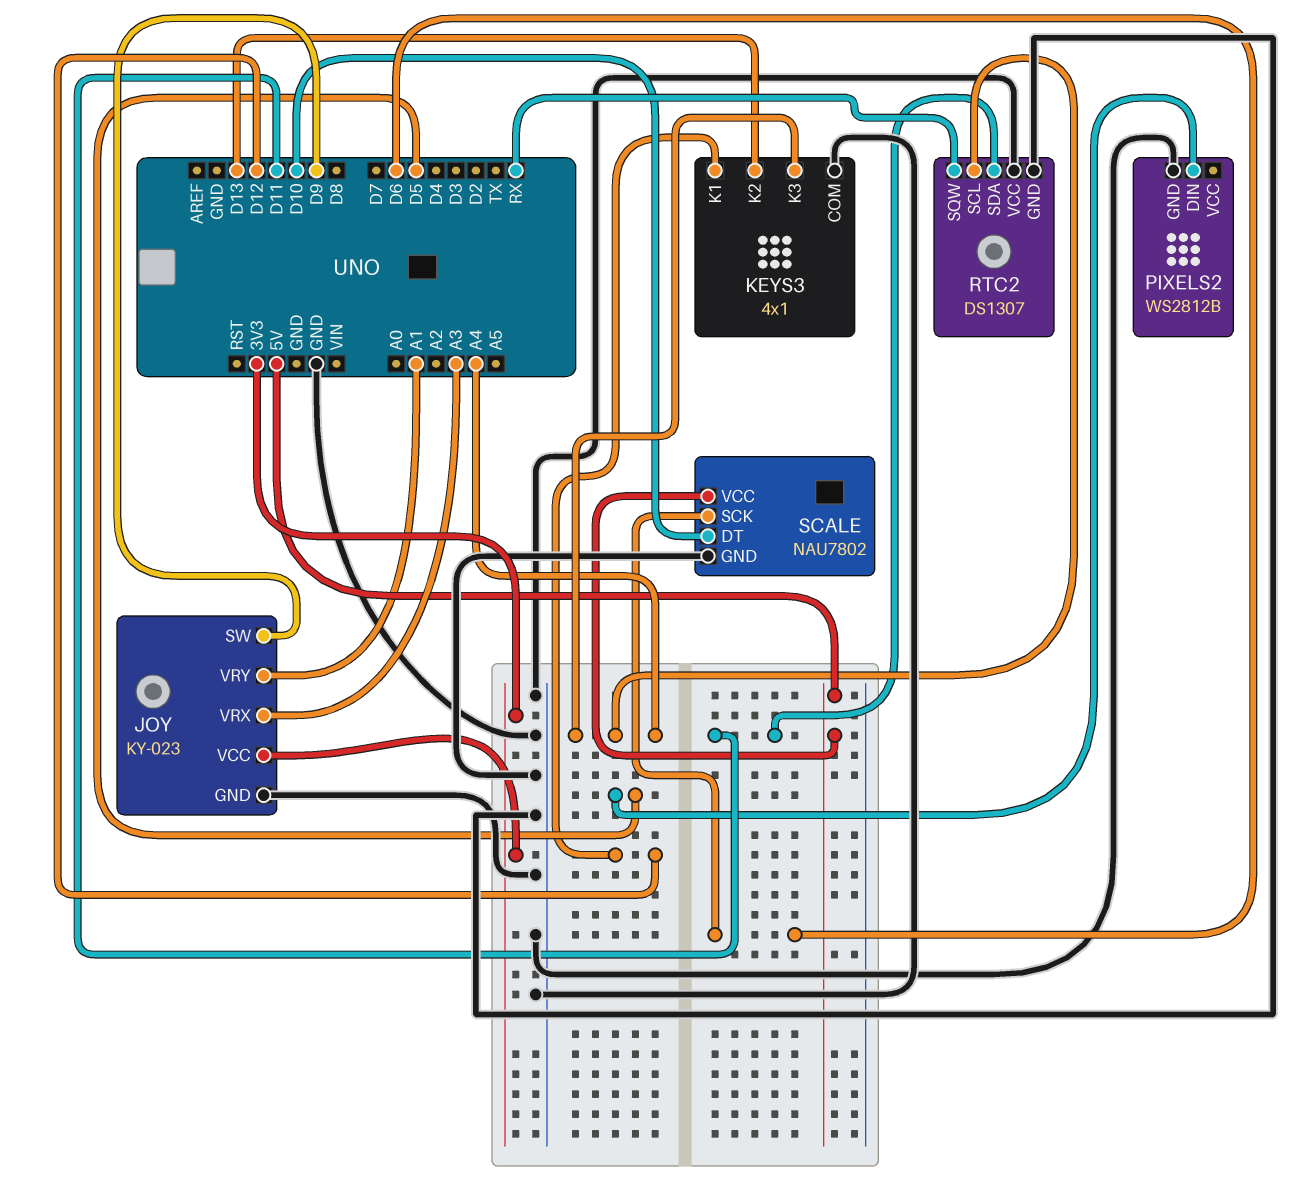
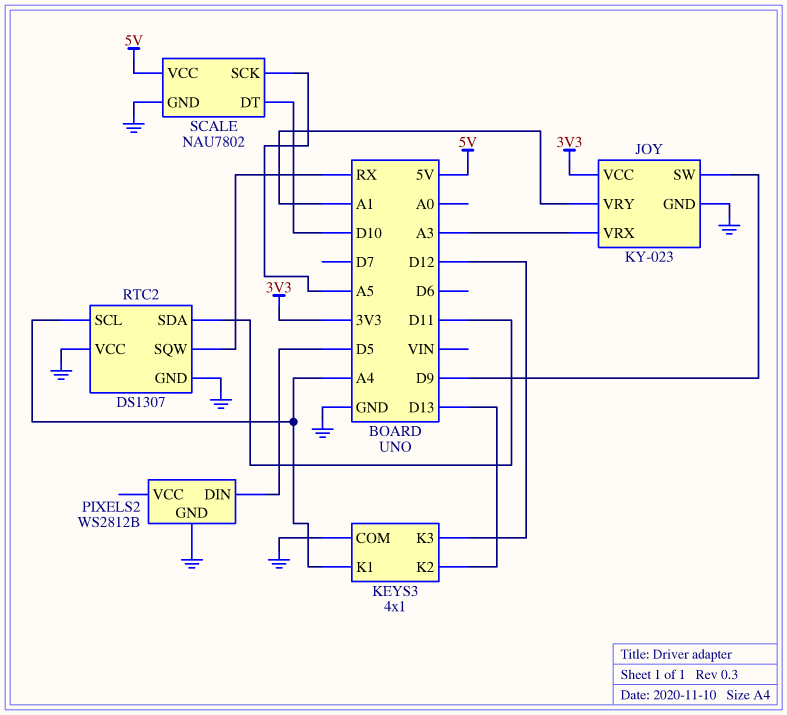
KEYS3 pin K1: D12 -> A4
KEYS3 pin K3: A4 -> D12
SCALE pin SCK: D6 -> A5

